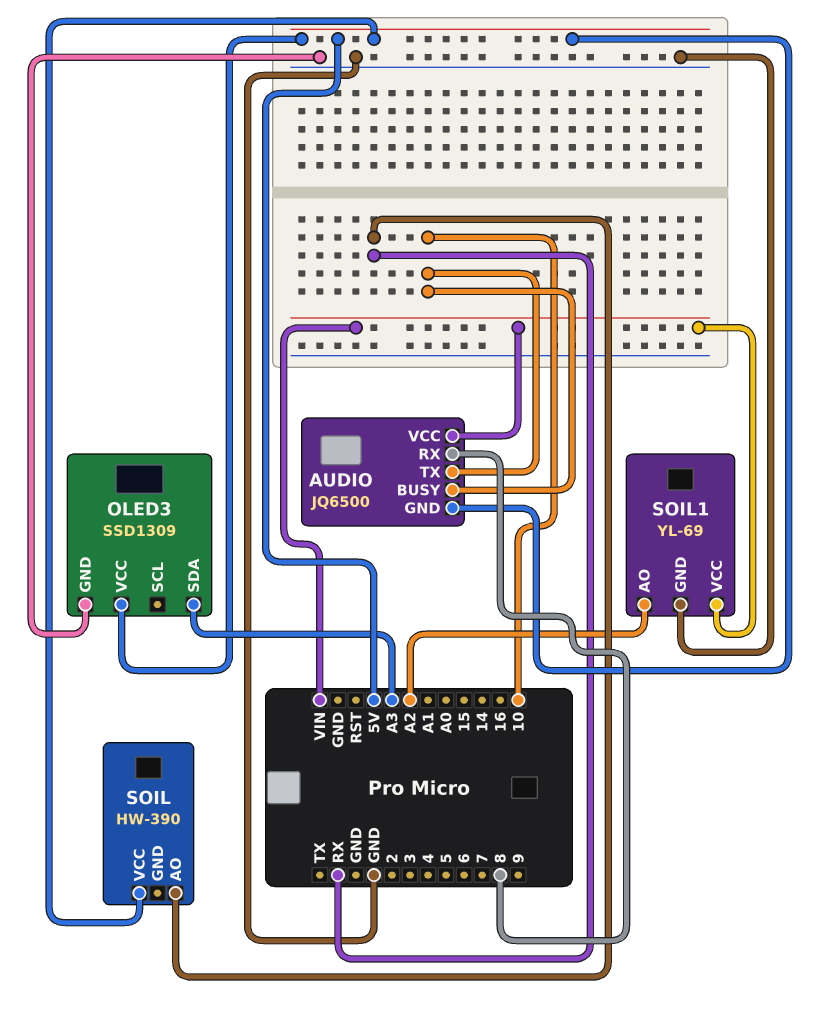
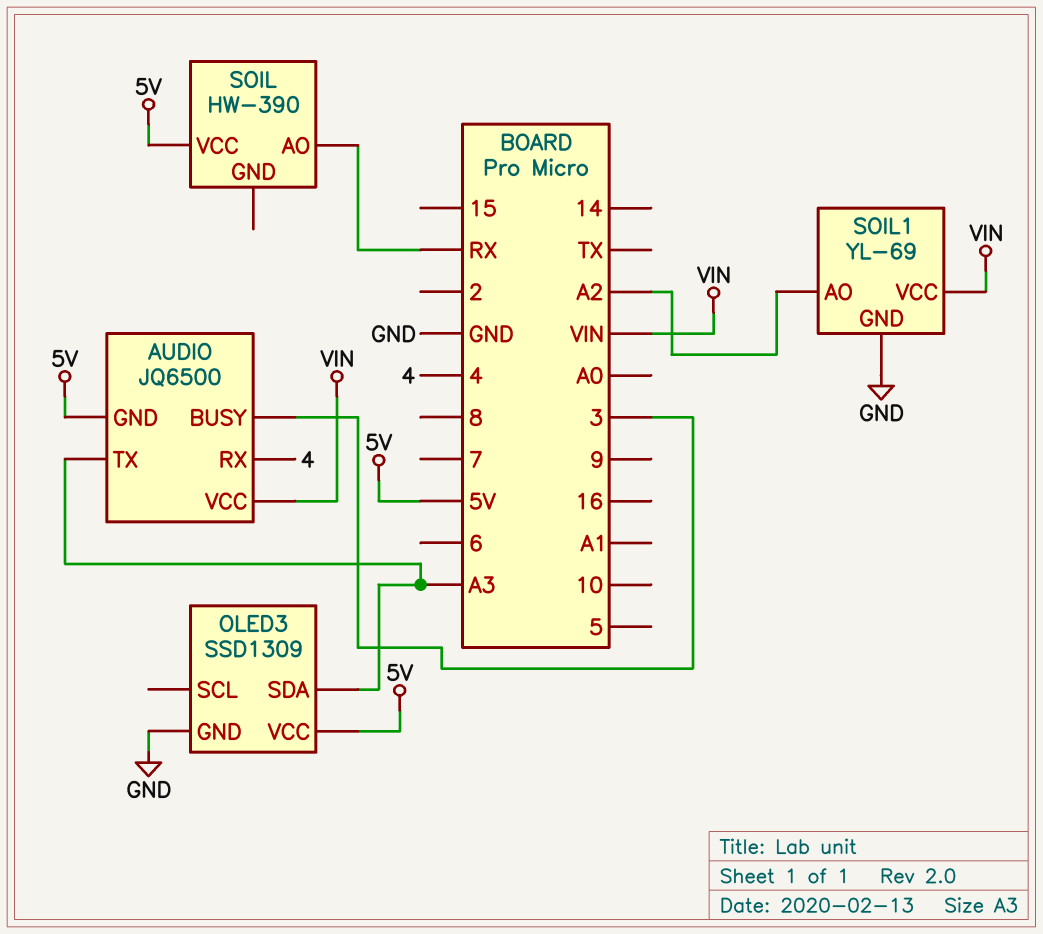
AUDIO pin BUSY: 10 -> 3
AUDIO pin RX: 8 -> 4
AUDIO pin TX: 10 -> A3

